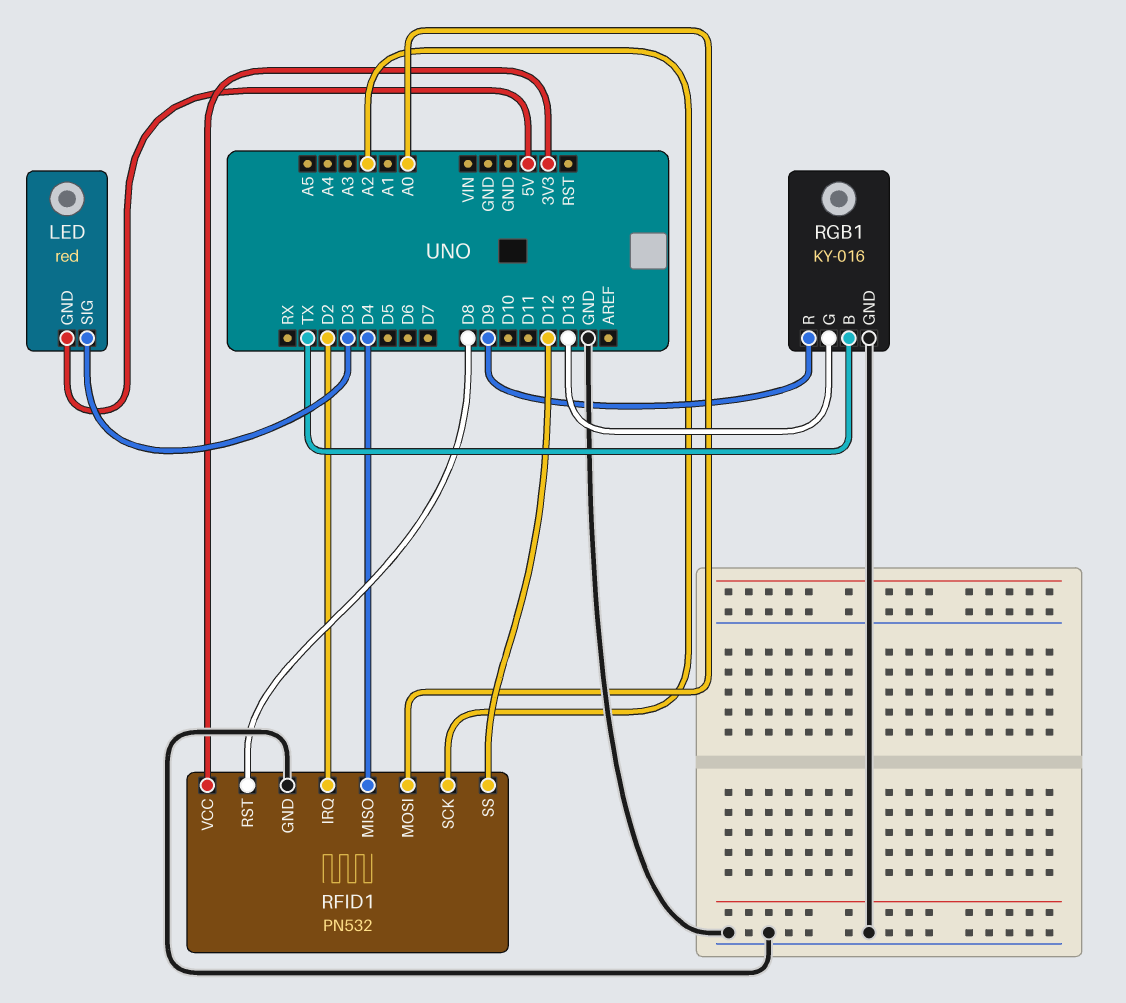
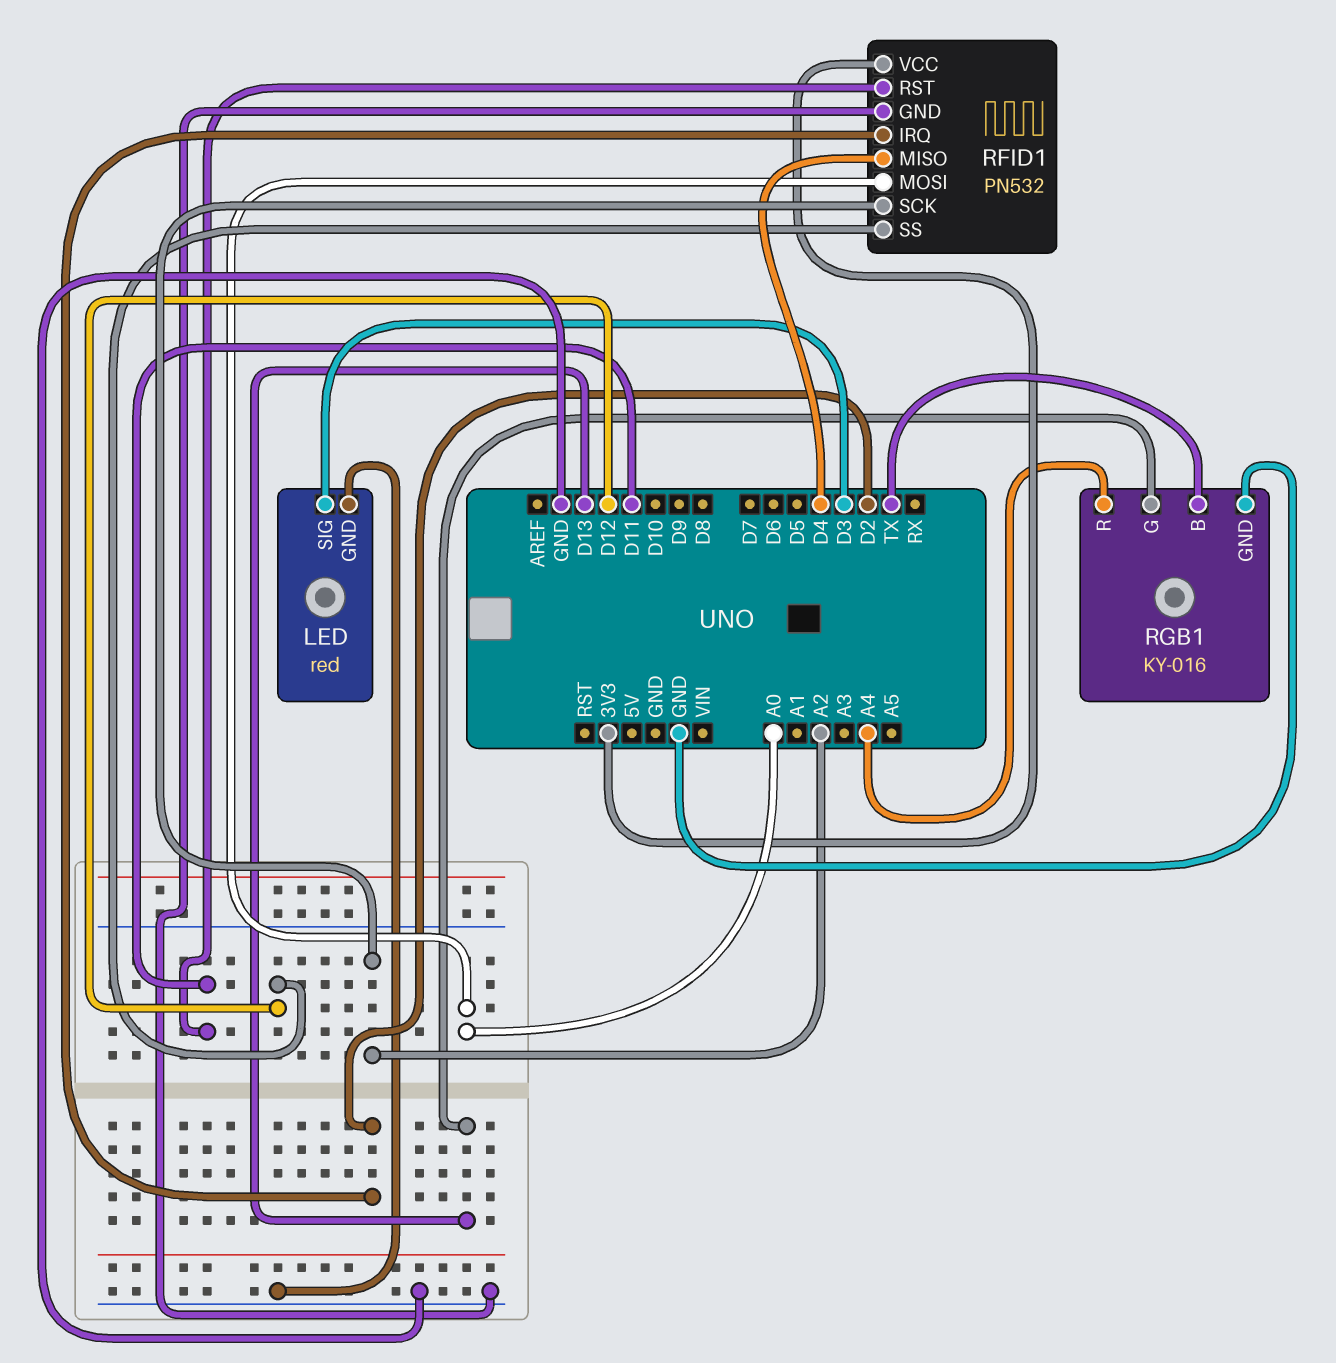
LED pin GND: 5V -> GND
RFID1 pin RST: D8 -> D11
RGB1 pin R: D9 -> A4

